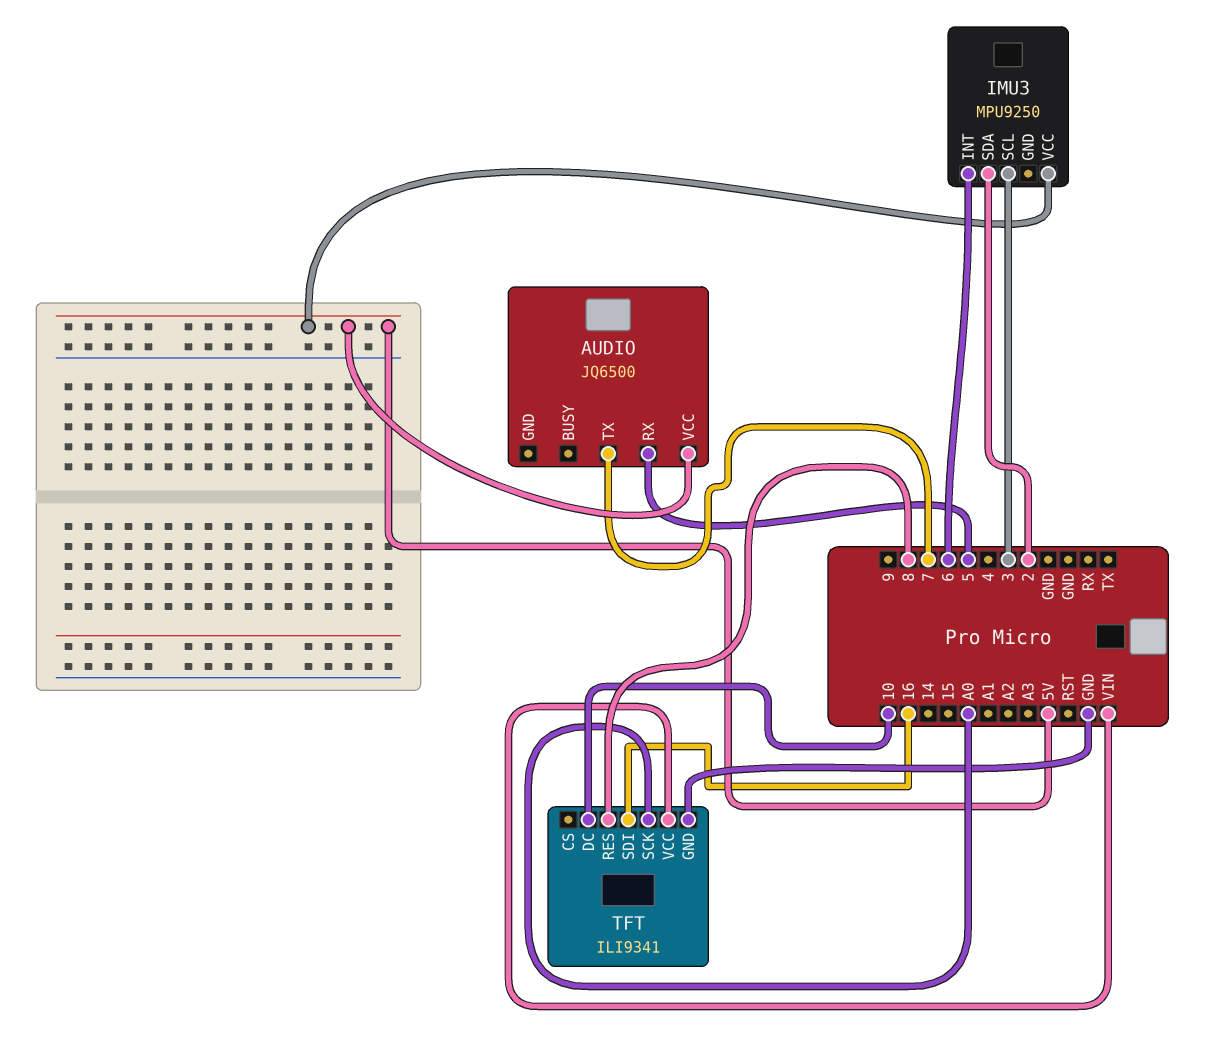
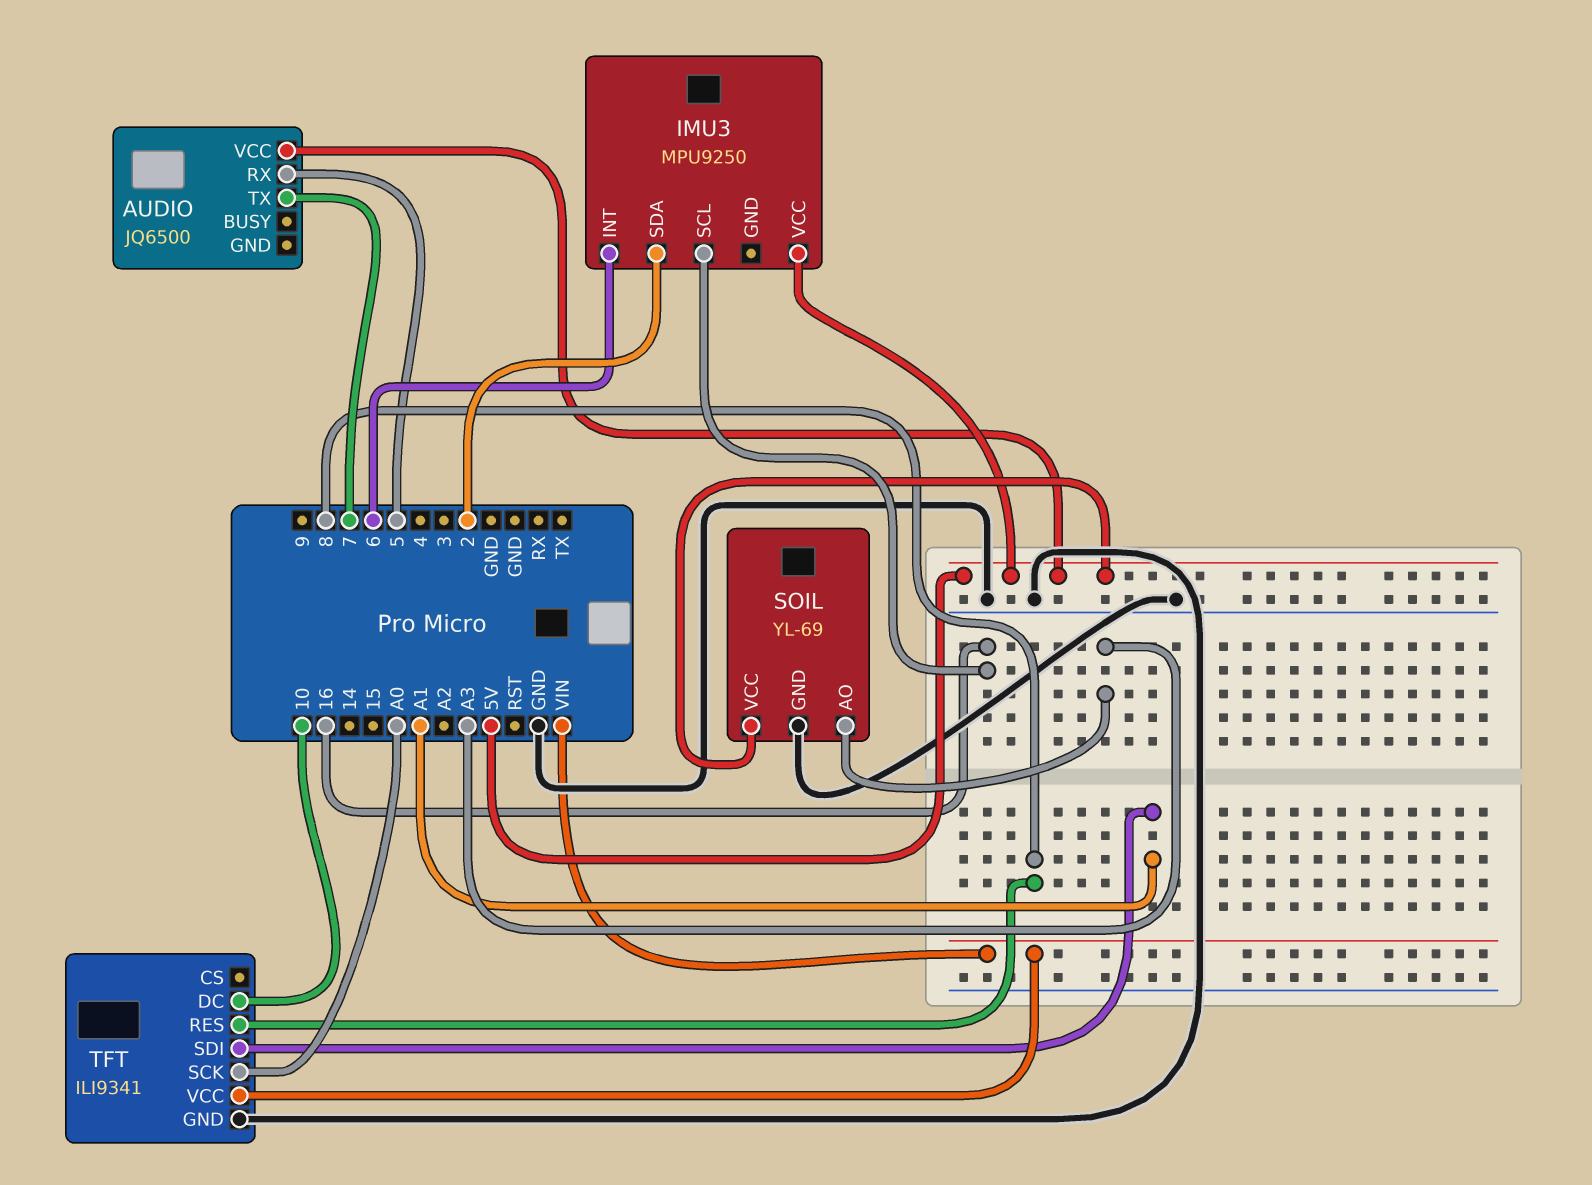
IMU3 pin SCL: 3 -> 16
SOIL: none -> YL-69
SOIL pin AO: none -> A3
SOIL pin GND: none -> GND
SOIL pin VCC: none -> 5V
TFT pin SDI: 16 -> A1

